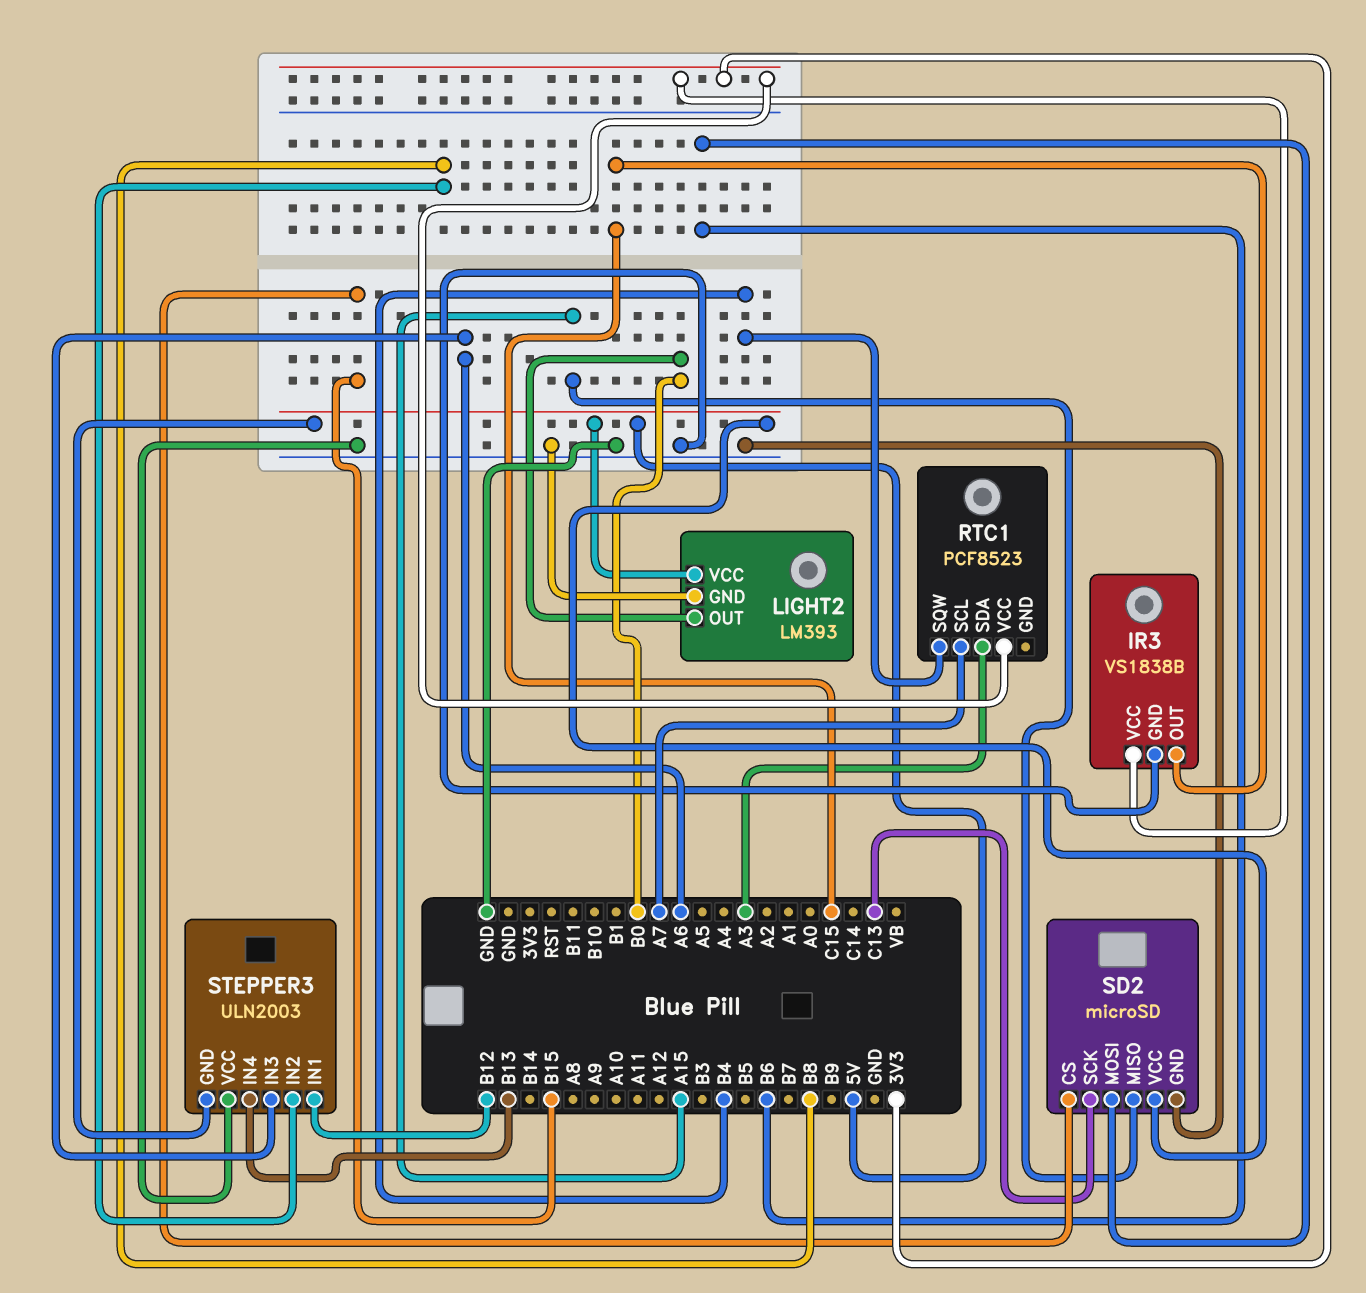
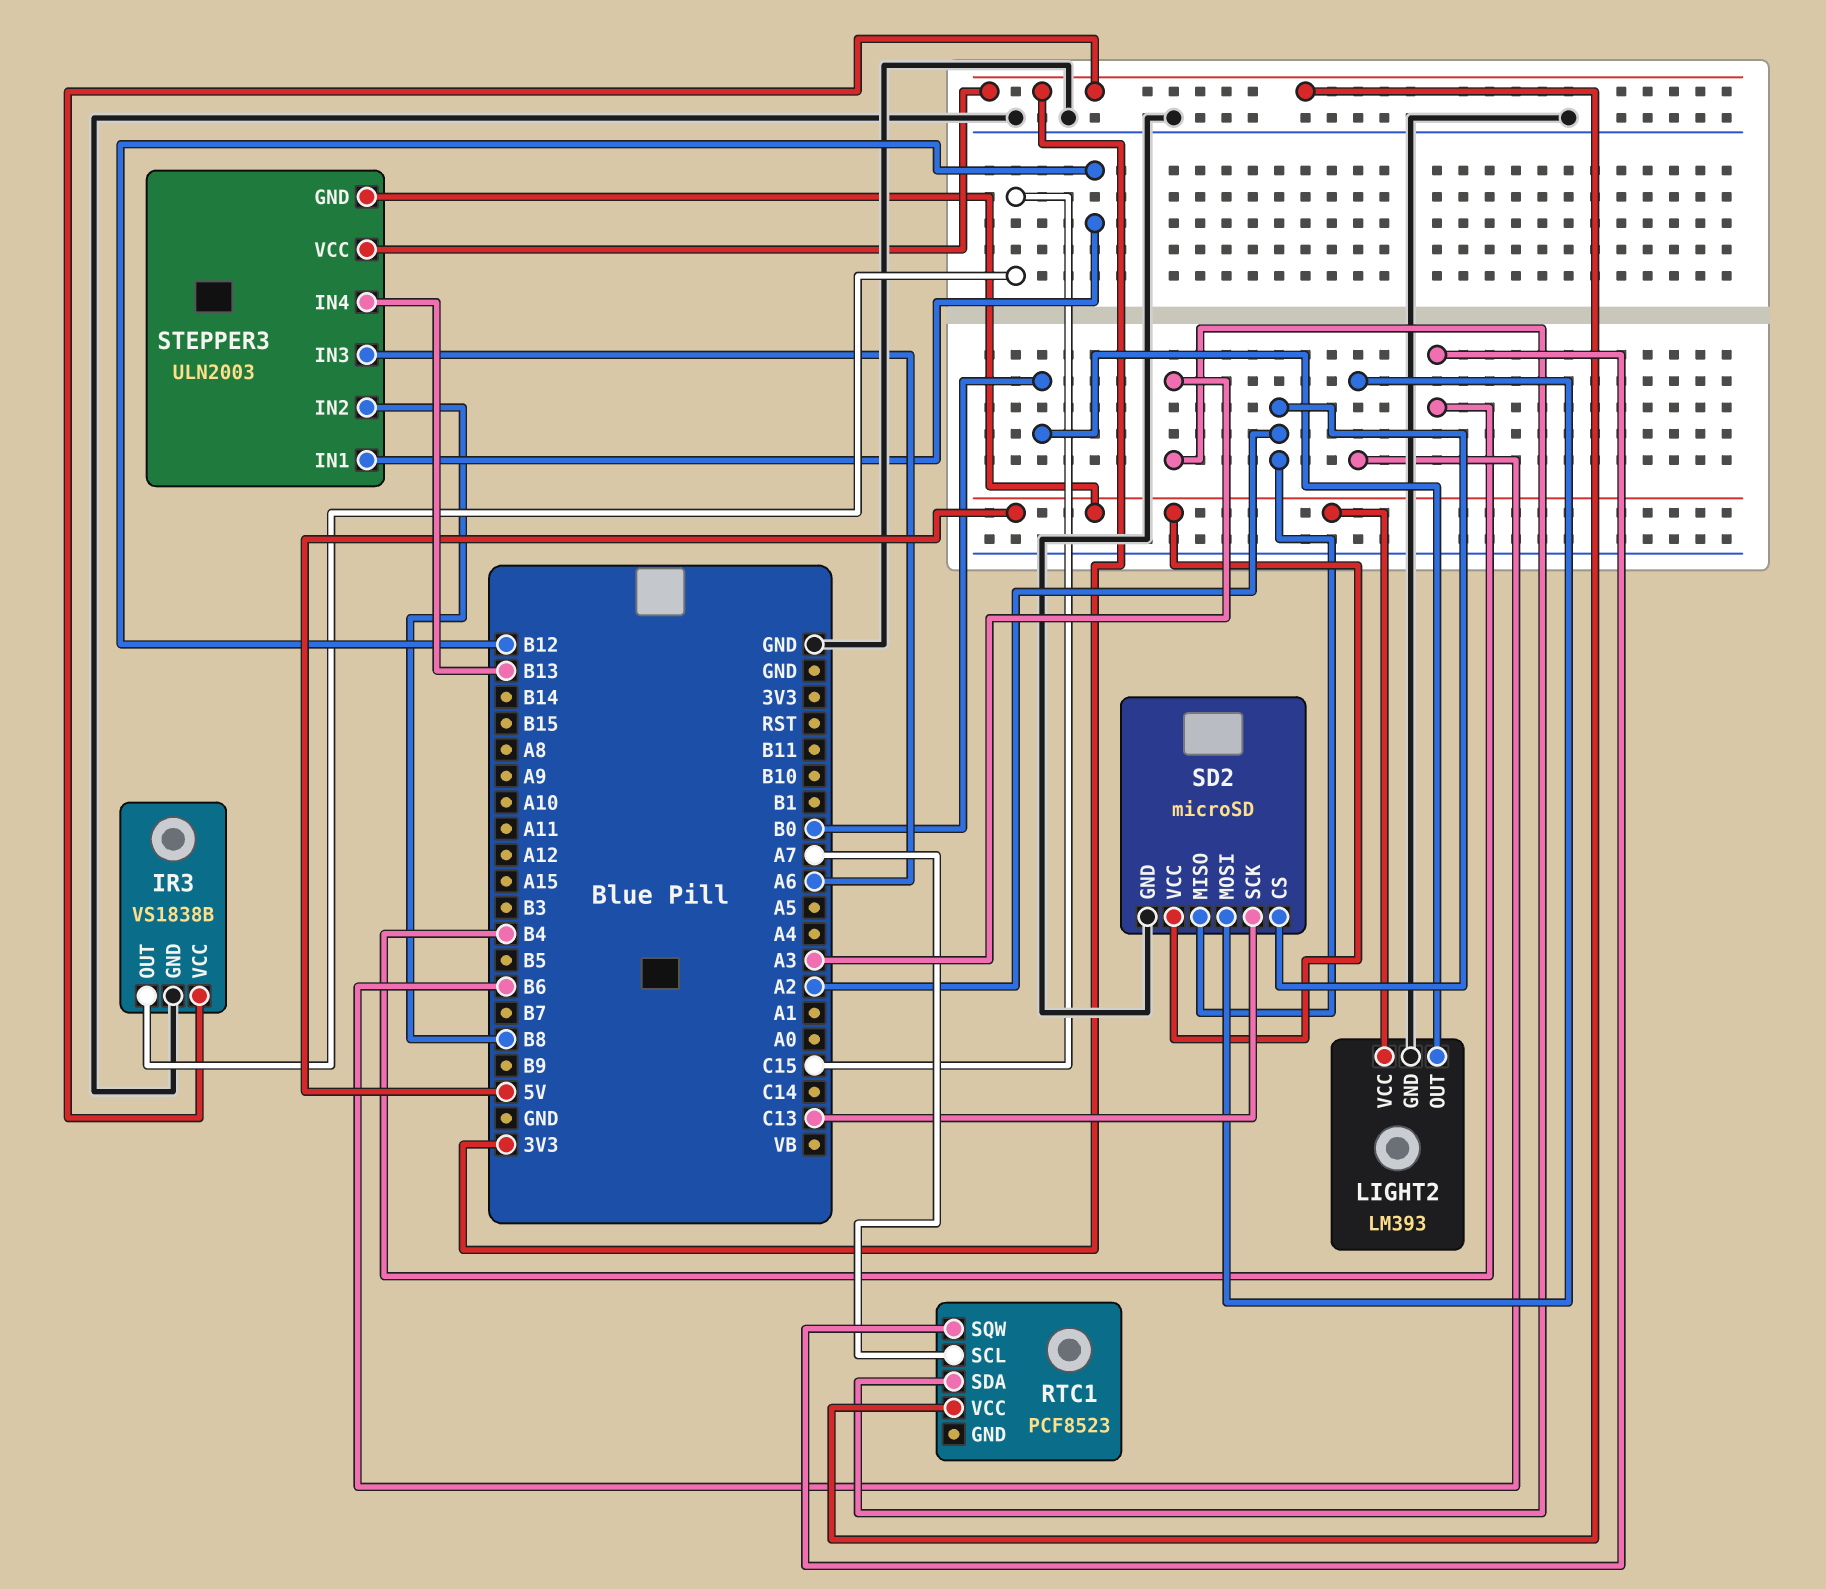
SD2 pin CS: B15 -> A2
SD2 pin MISO: A15 -> A2
STEPPER3 pin VCC: GND -> 3V3

